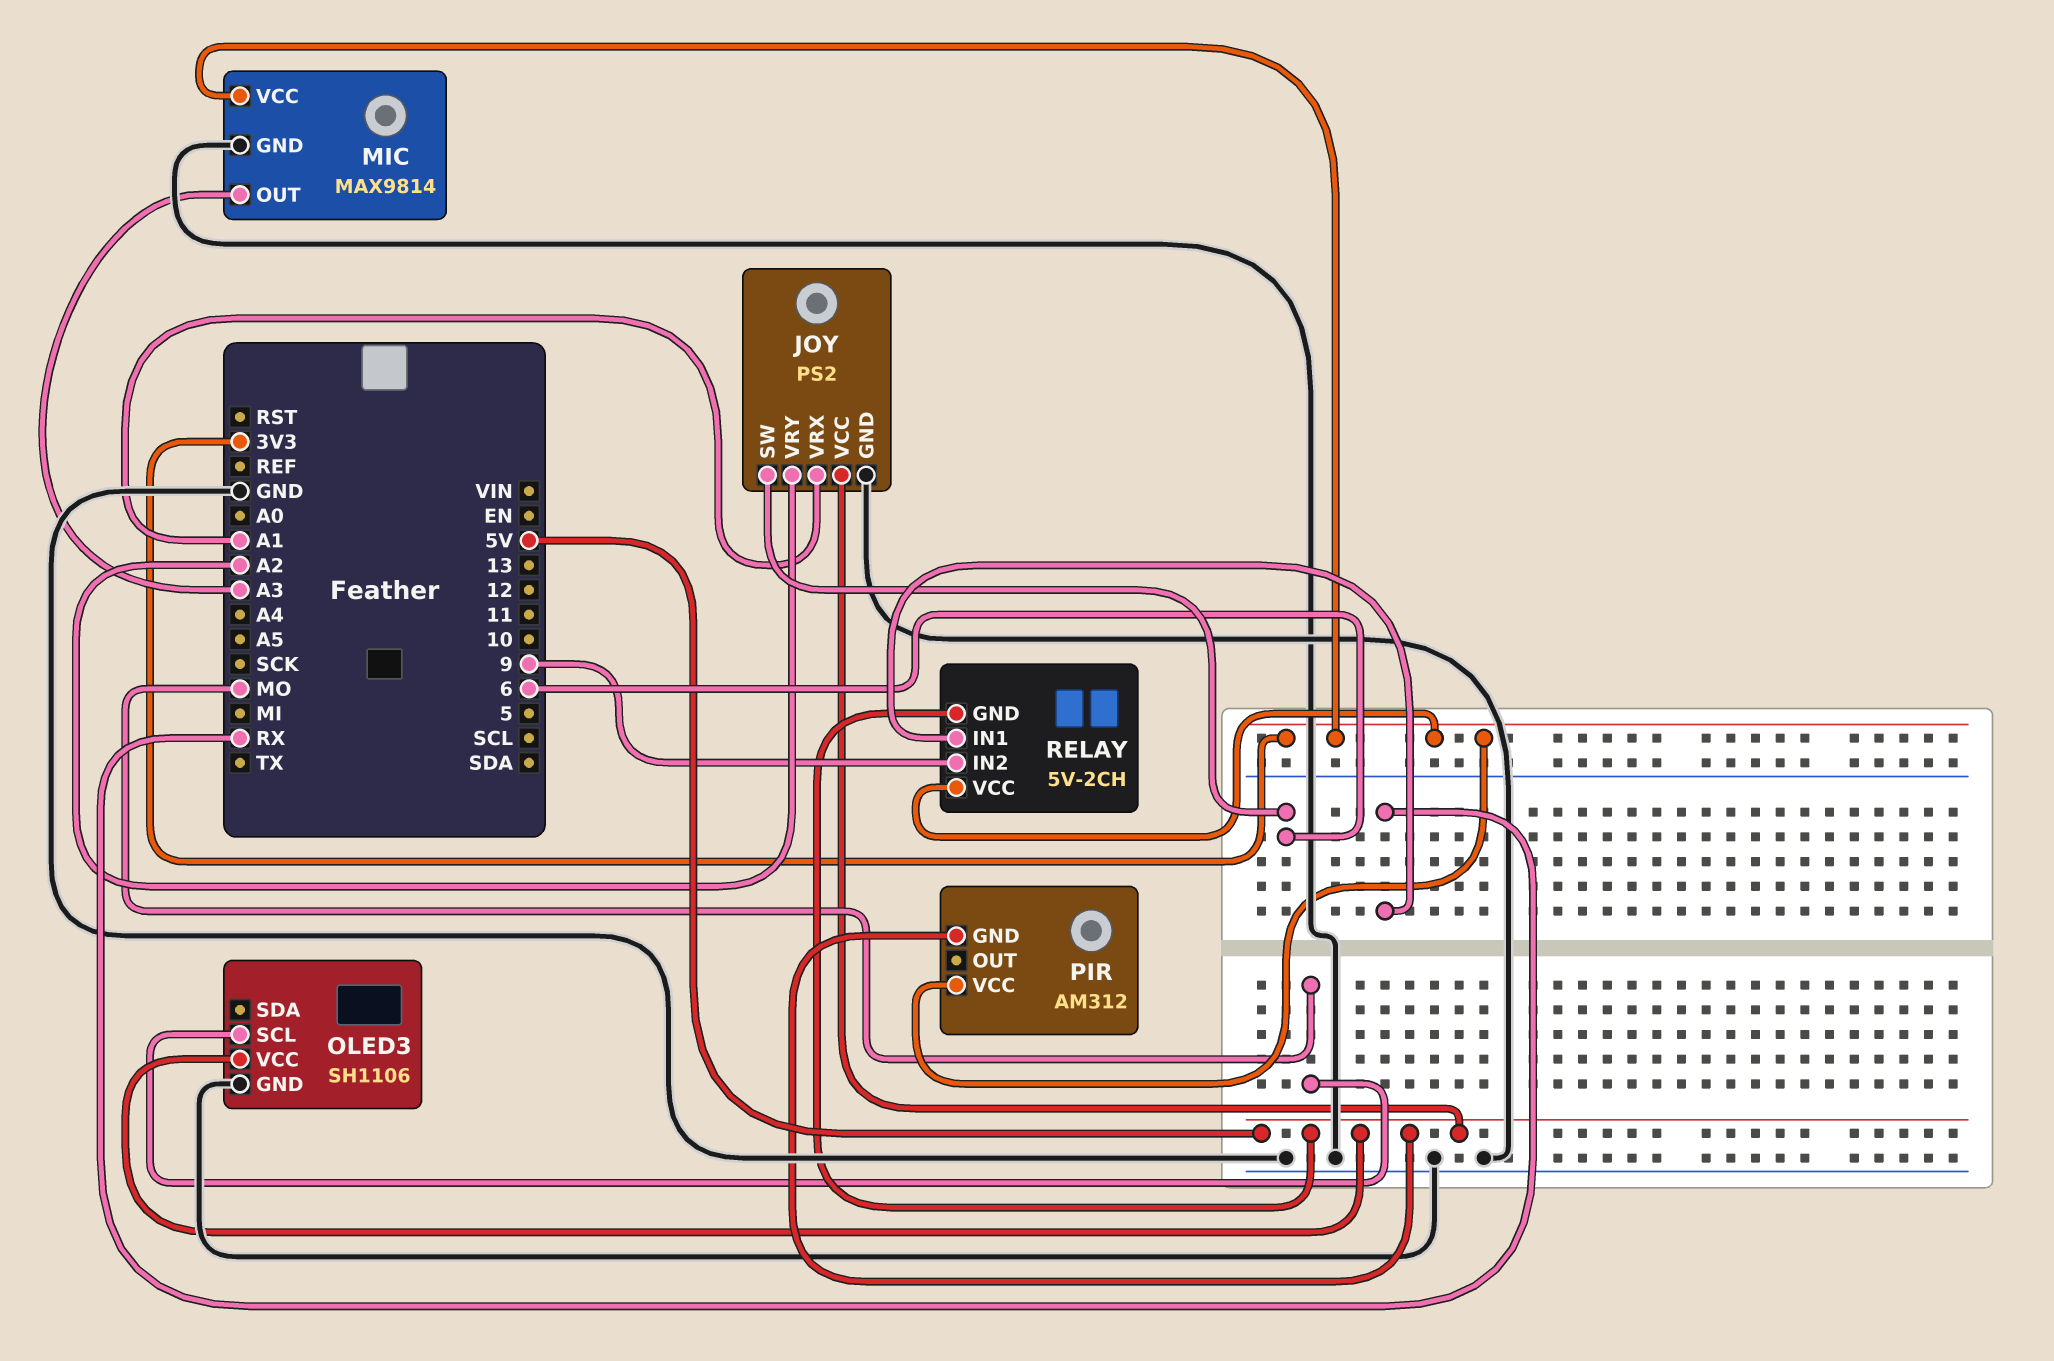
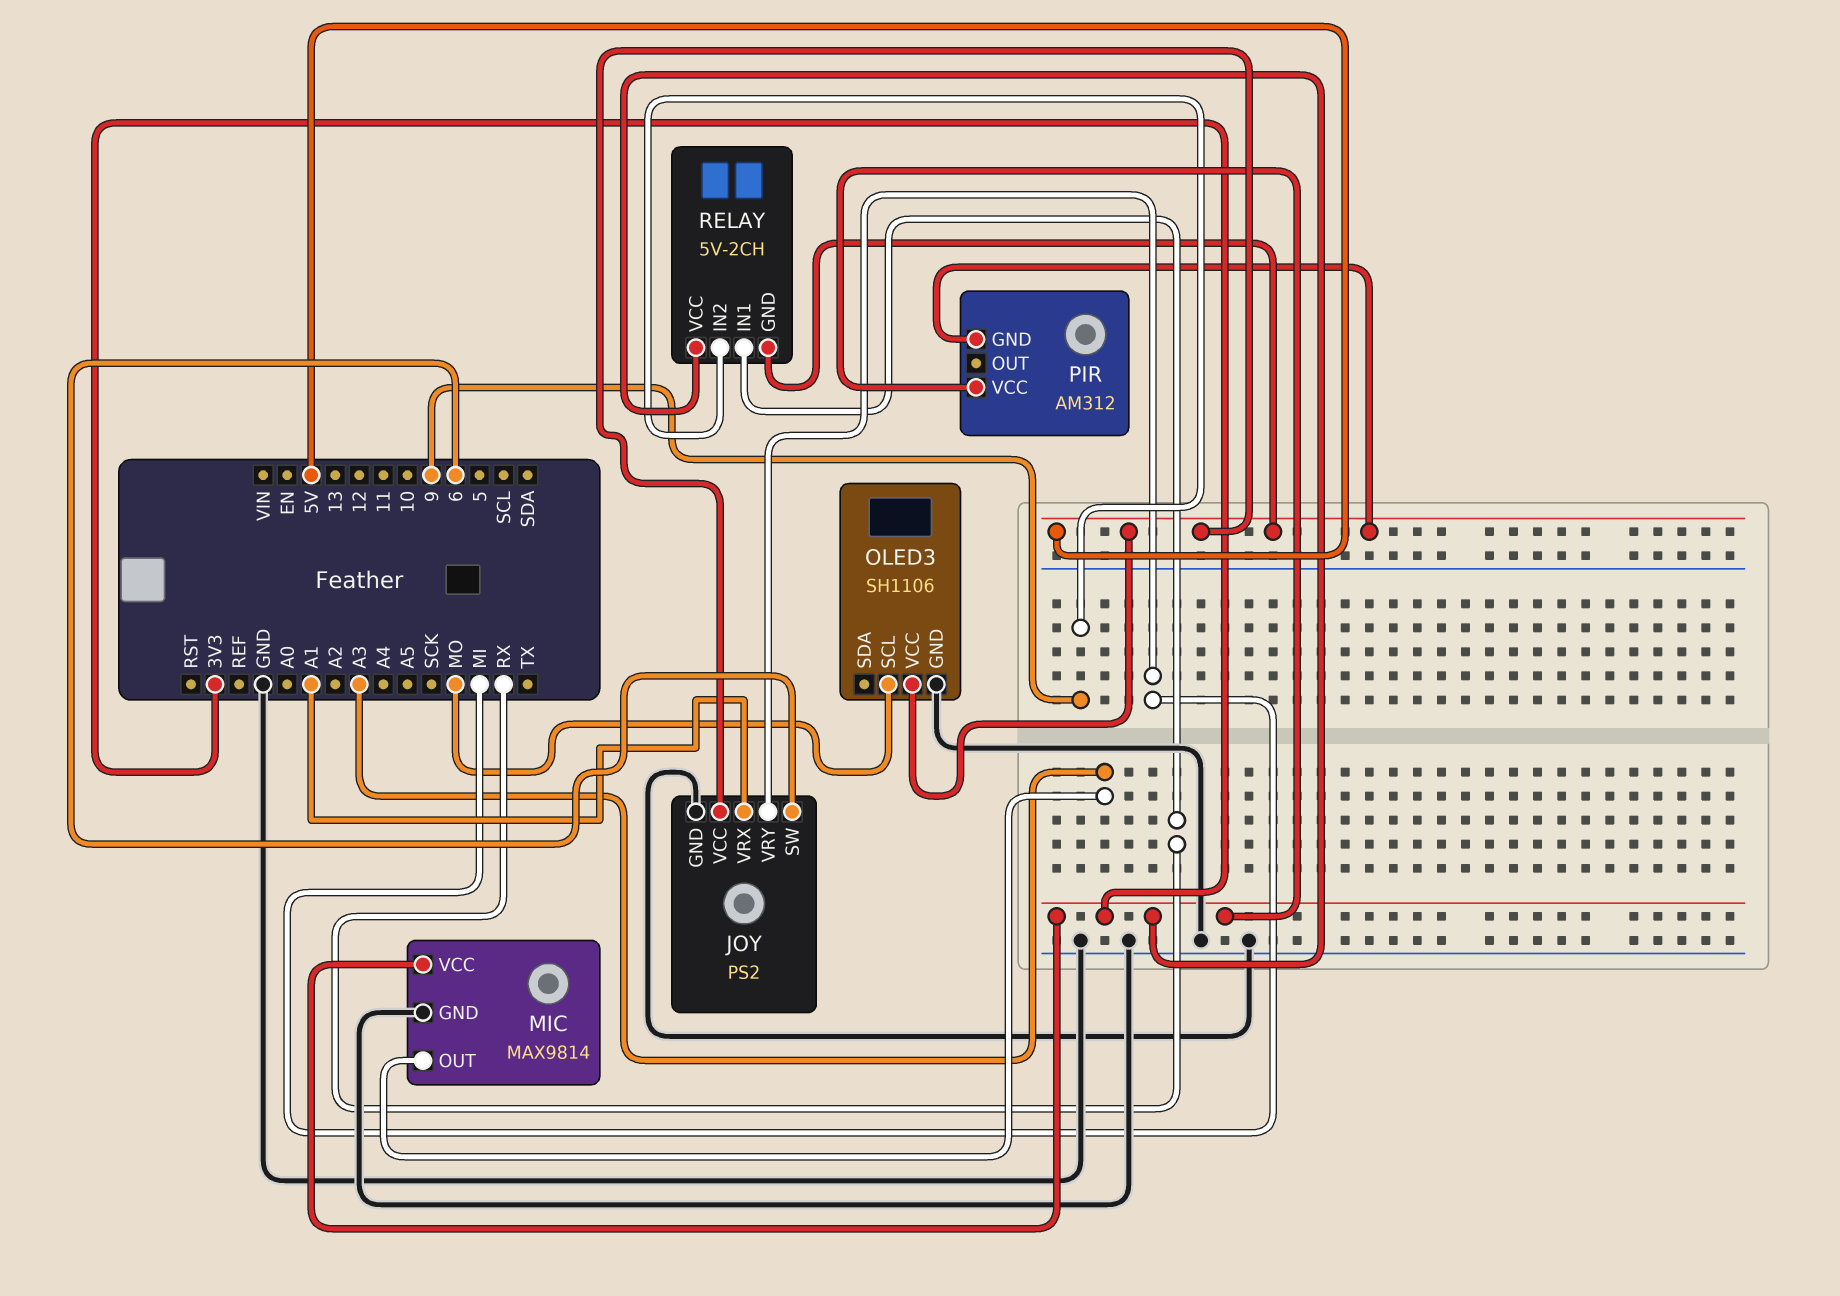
JOY pin VRY: A2 -> MI

